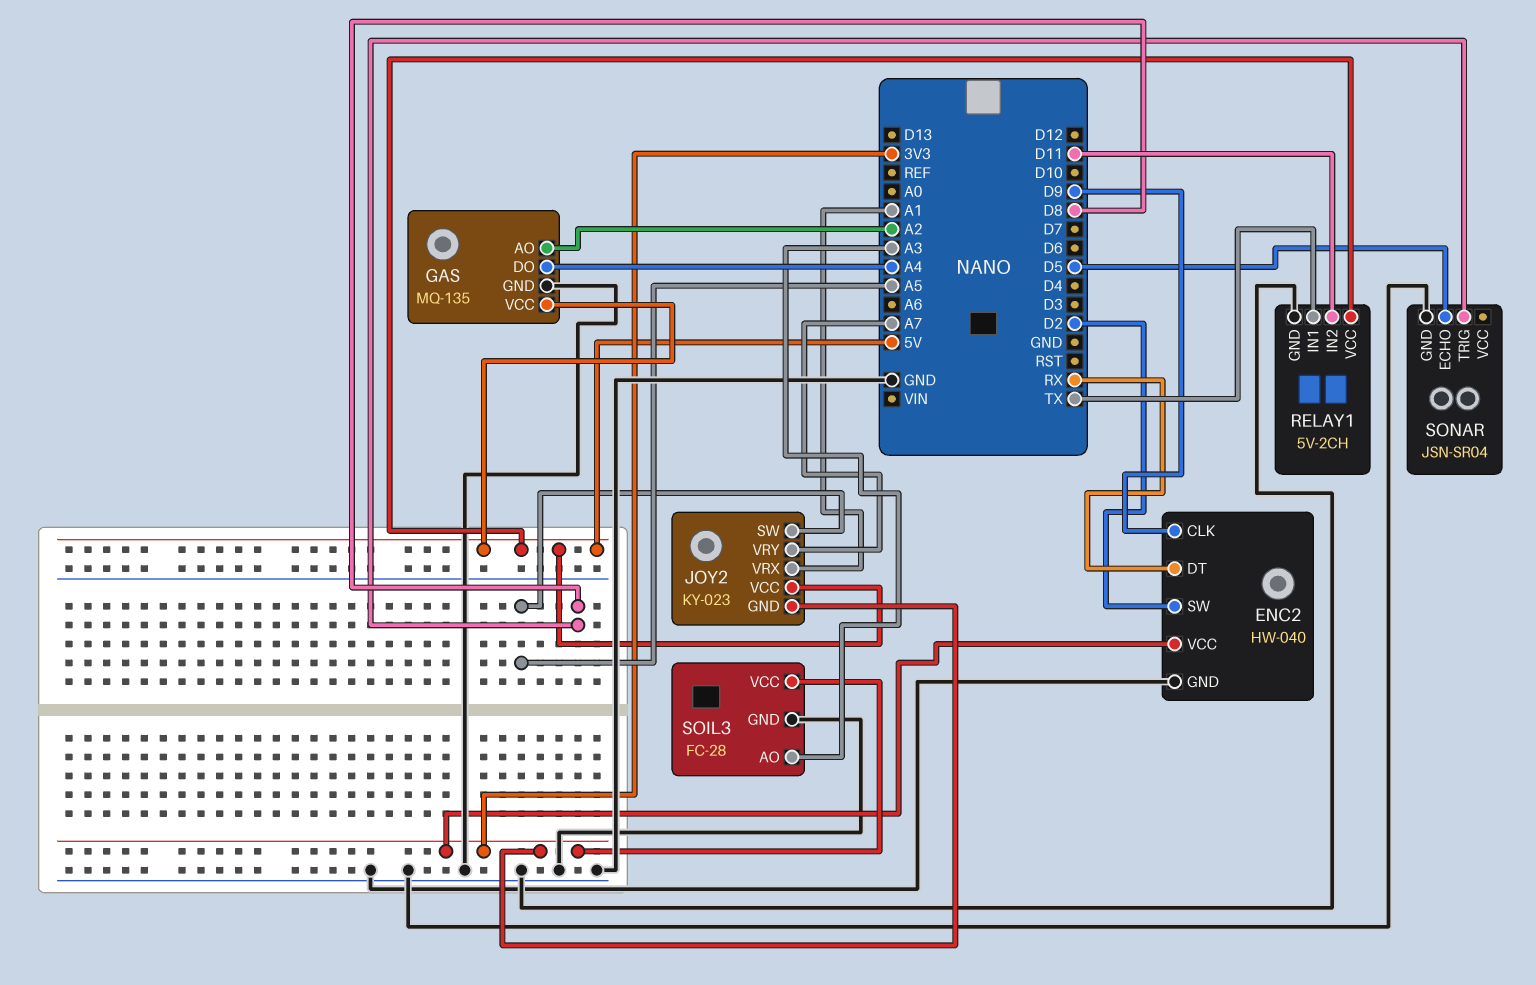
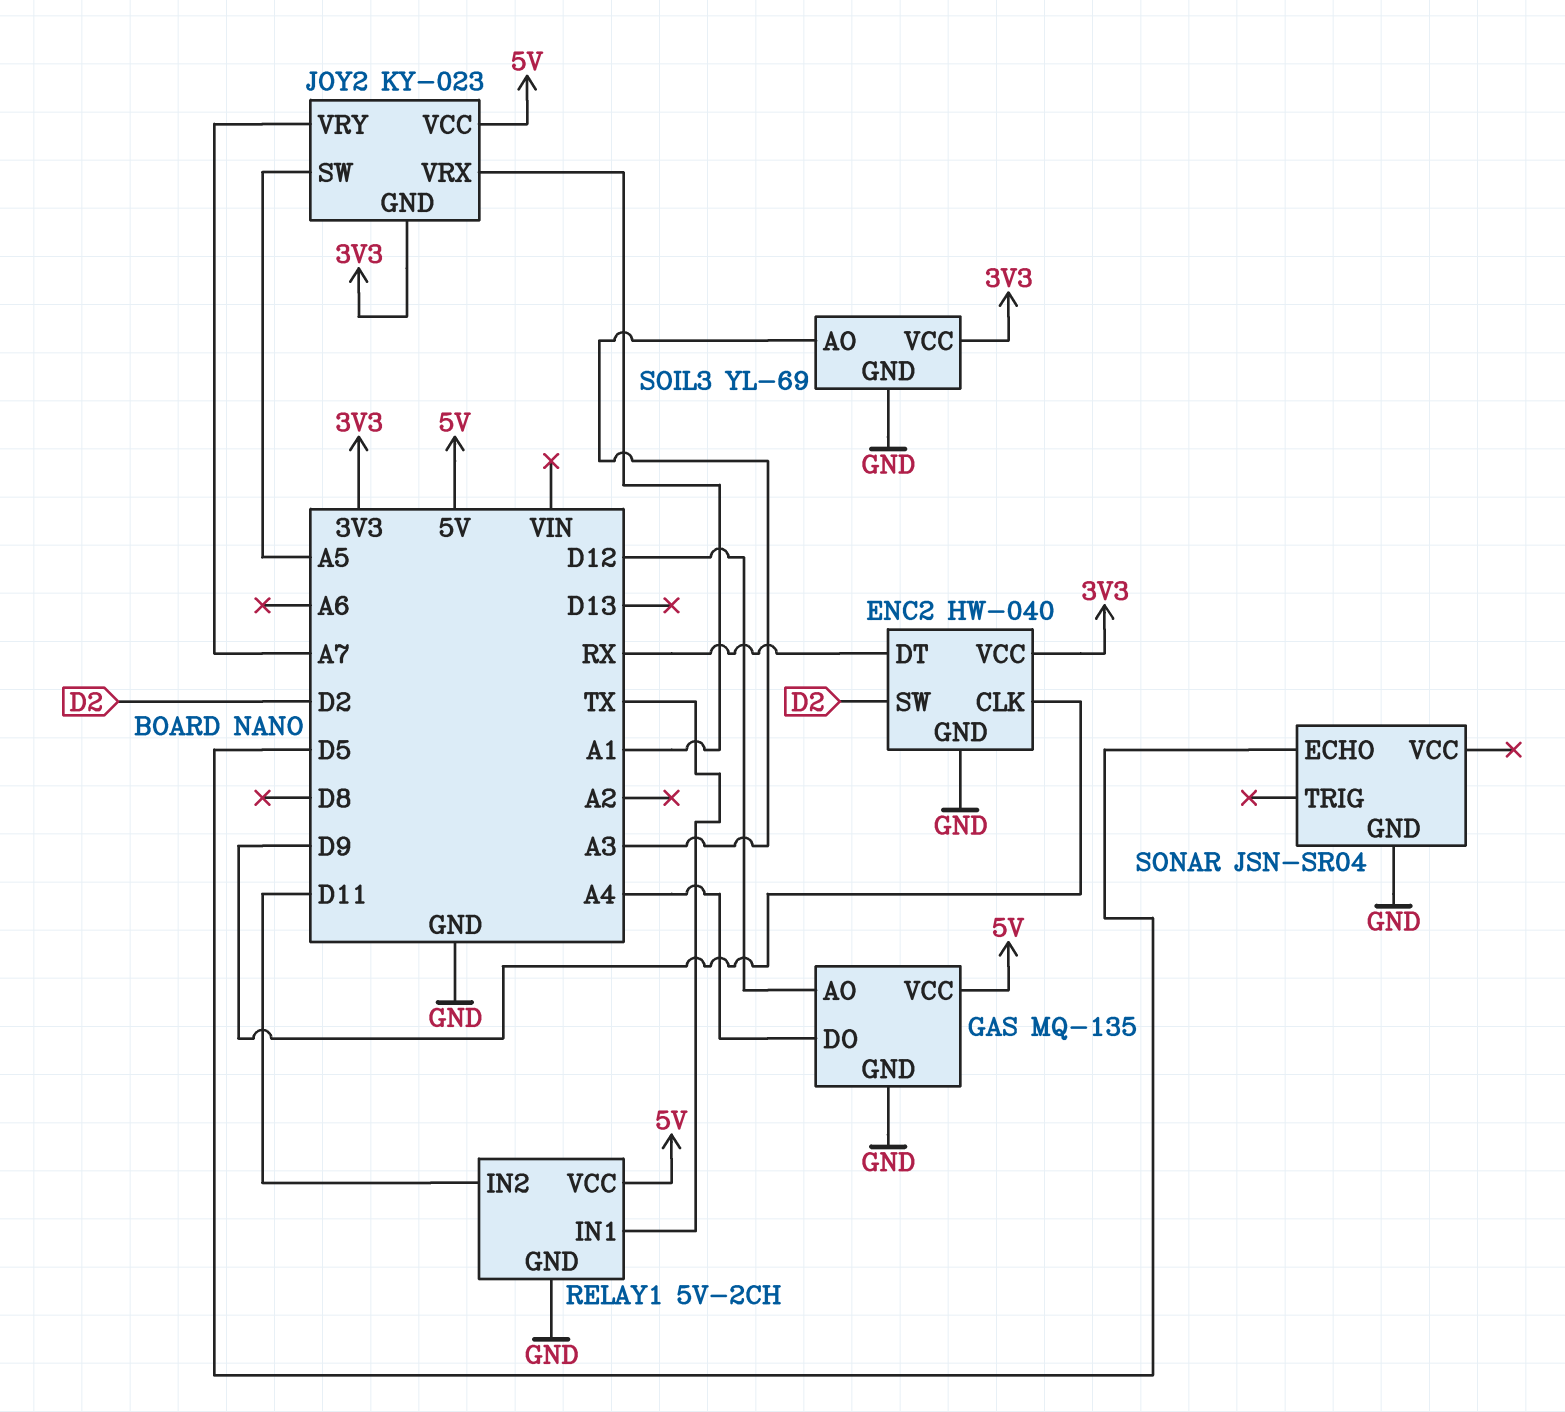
GAS pin AO: A2 -> D12
SOIL3: FC-28 -> YL-69
SONAR pin TRIG: D8 -> none

